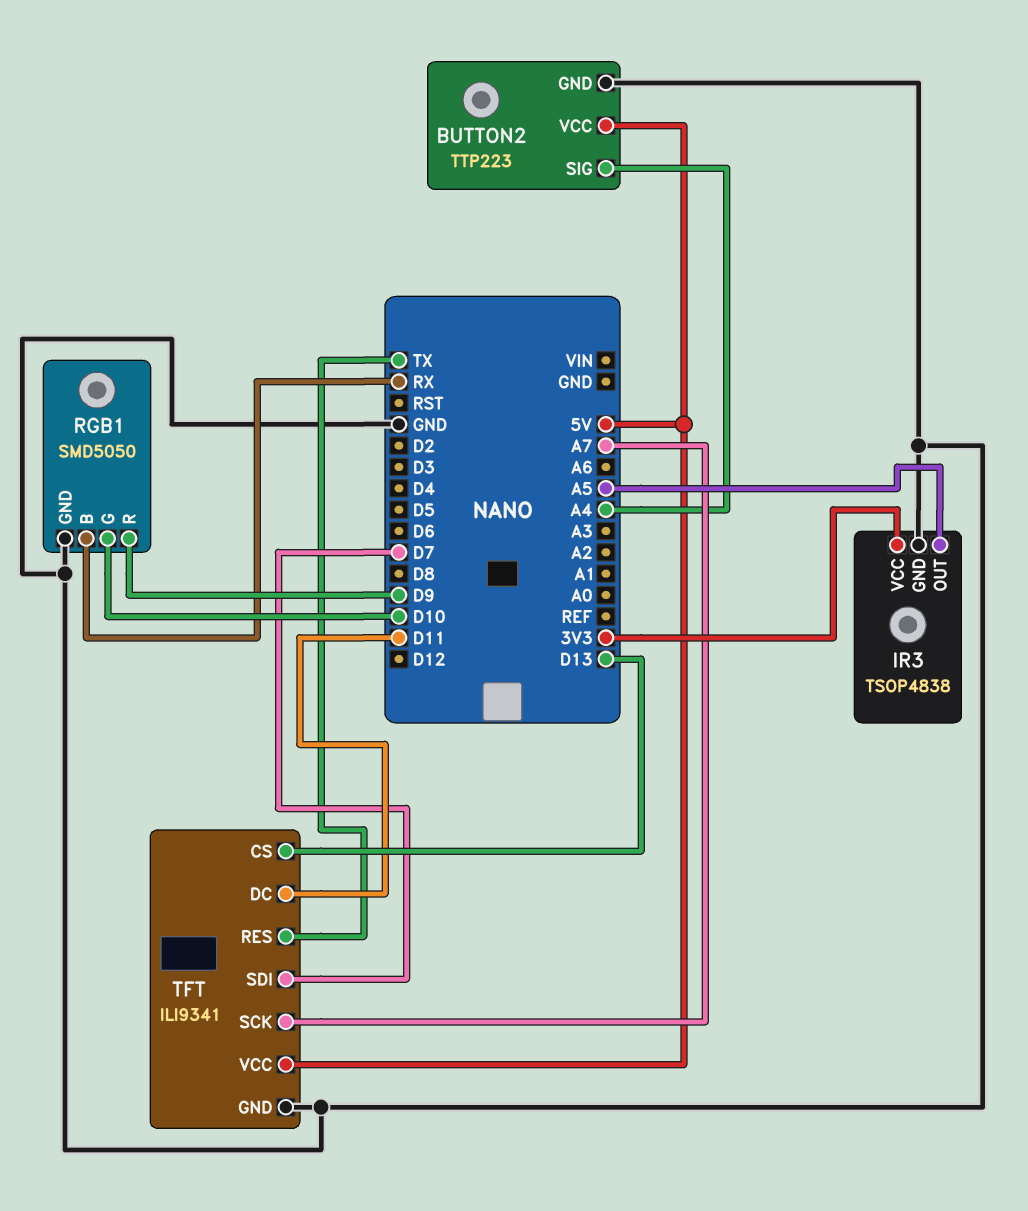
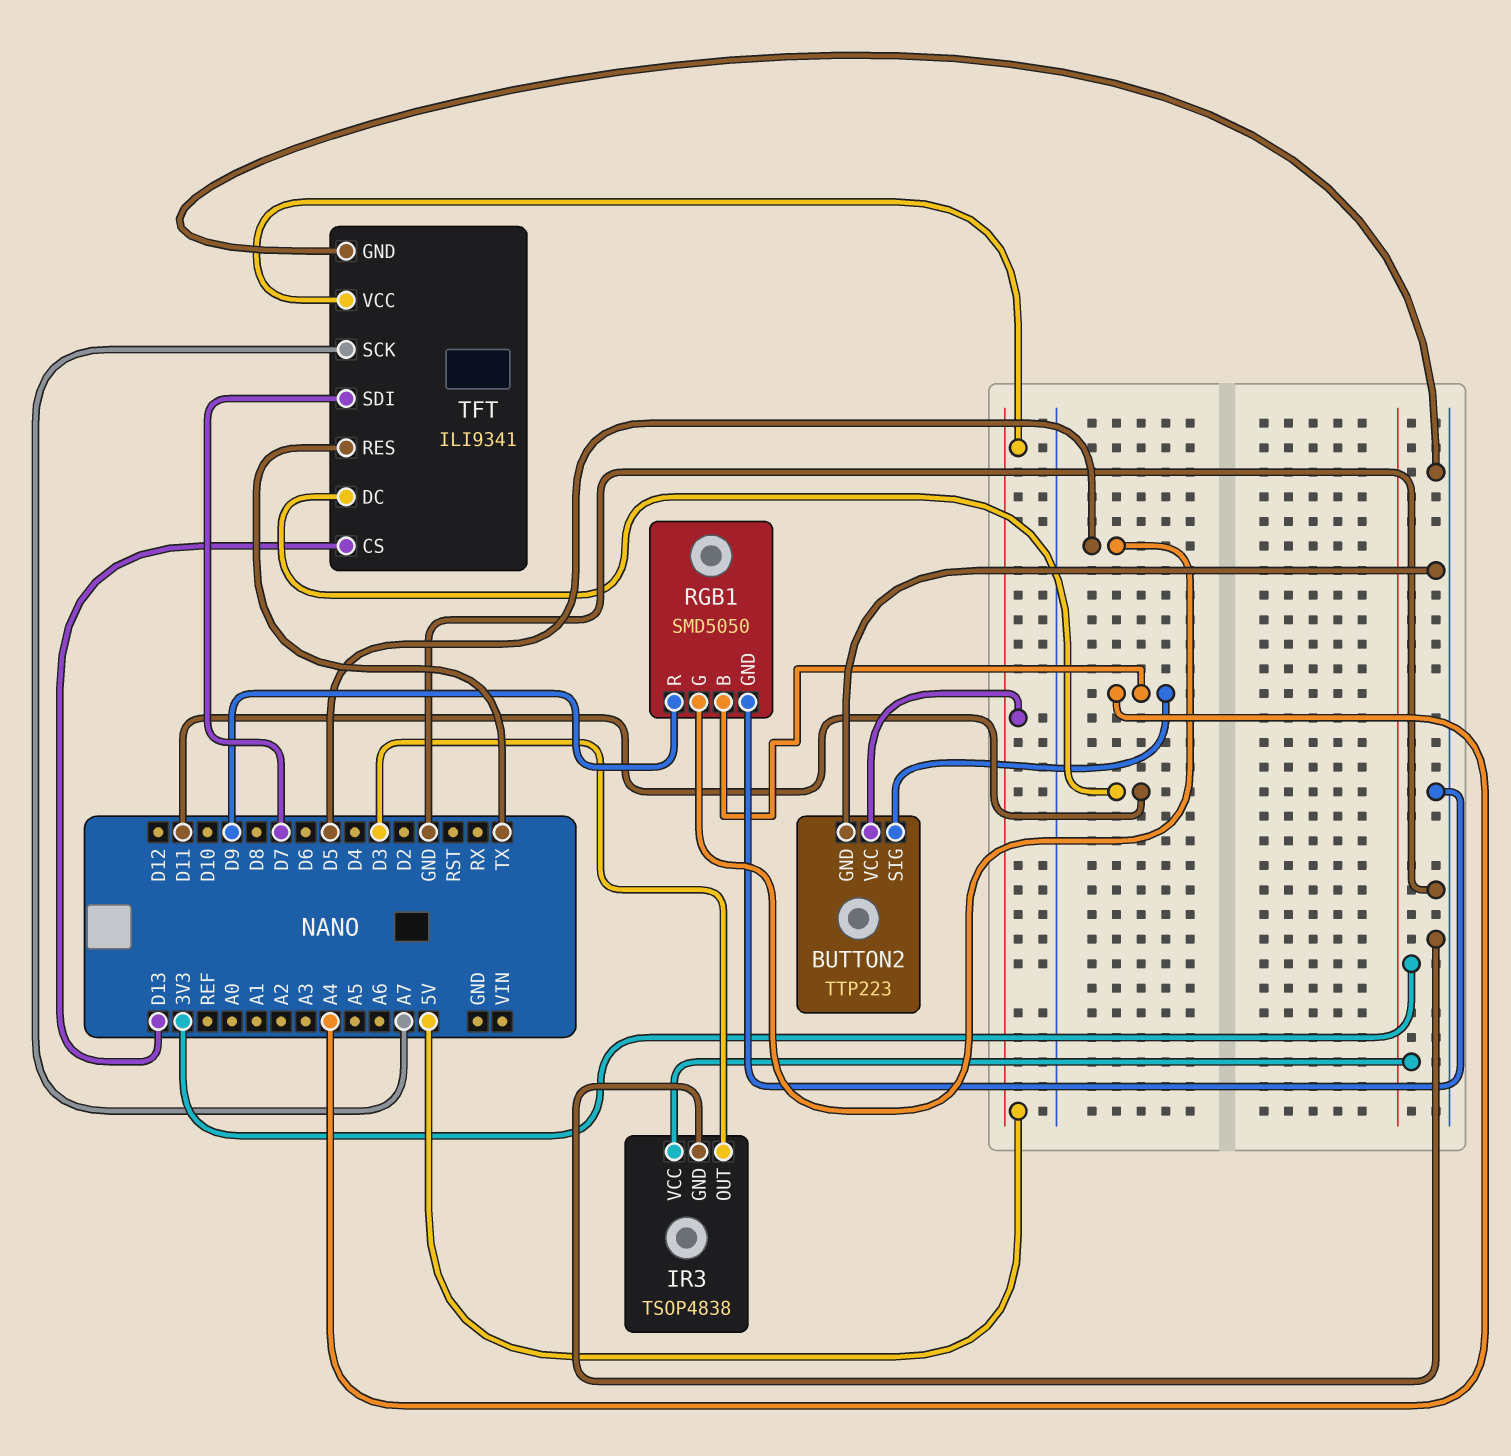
IR3 pin OUT: A5 -> D3
RGB1 pin B: RX -> A4
RGB1 pin G: D10 -> D5

